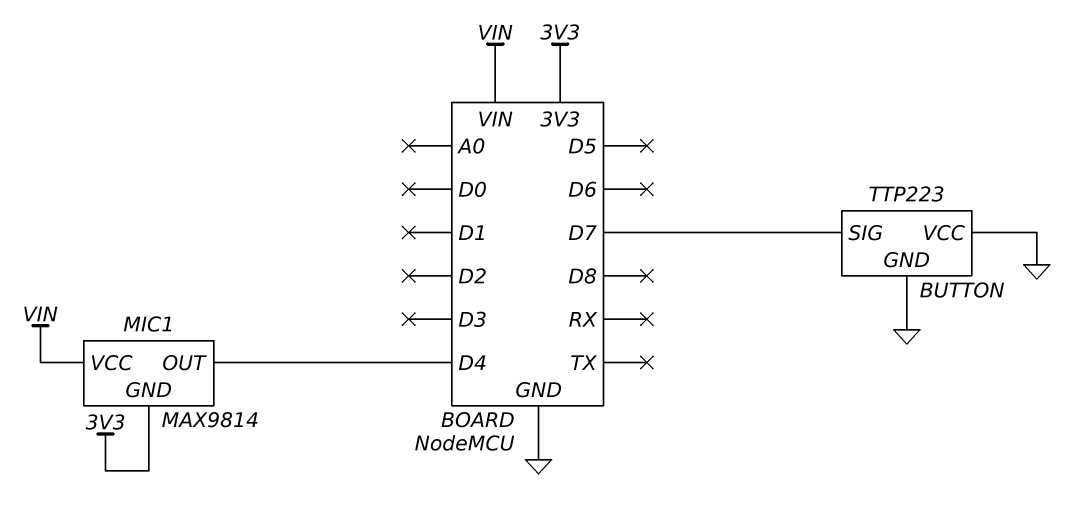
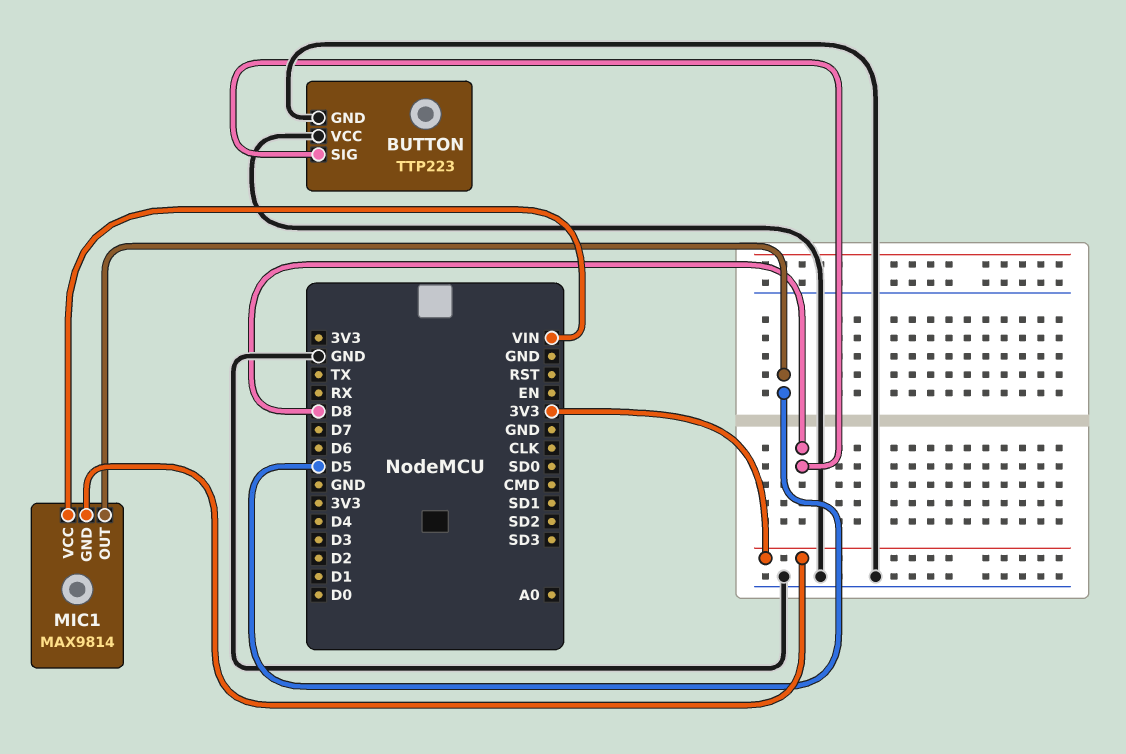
BUTTON pin SIG: D7 -> D8
MIC1 pin OUT: D4 -> D5

